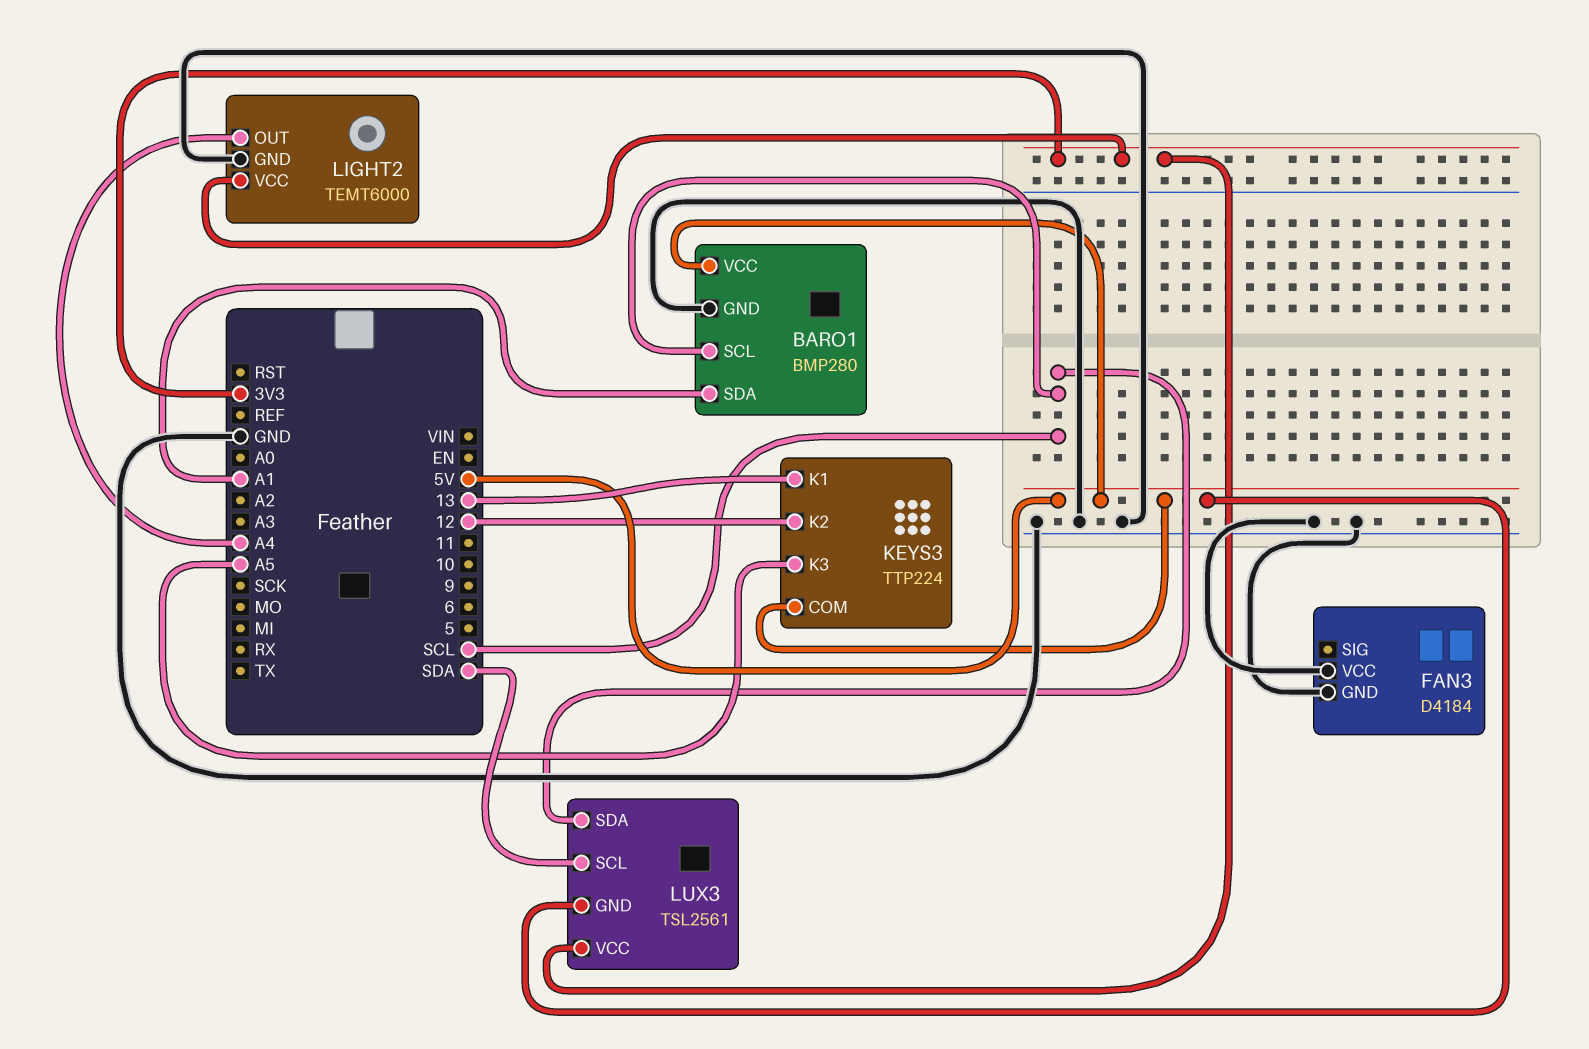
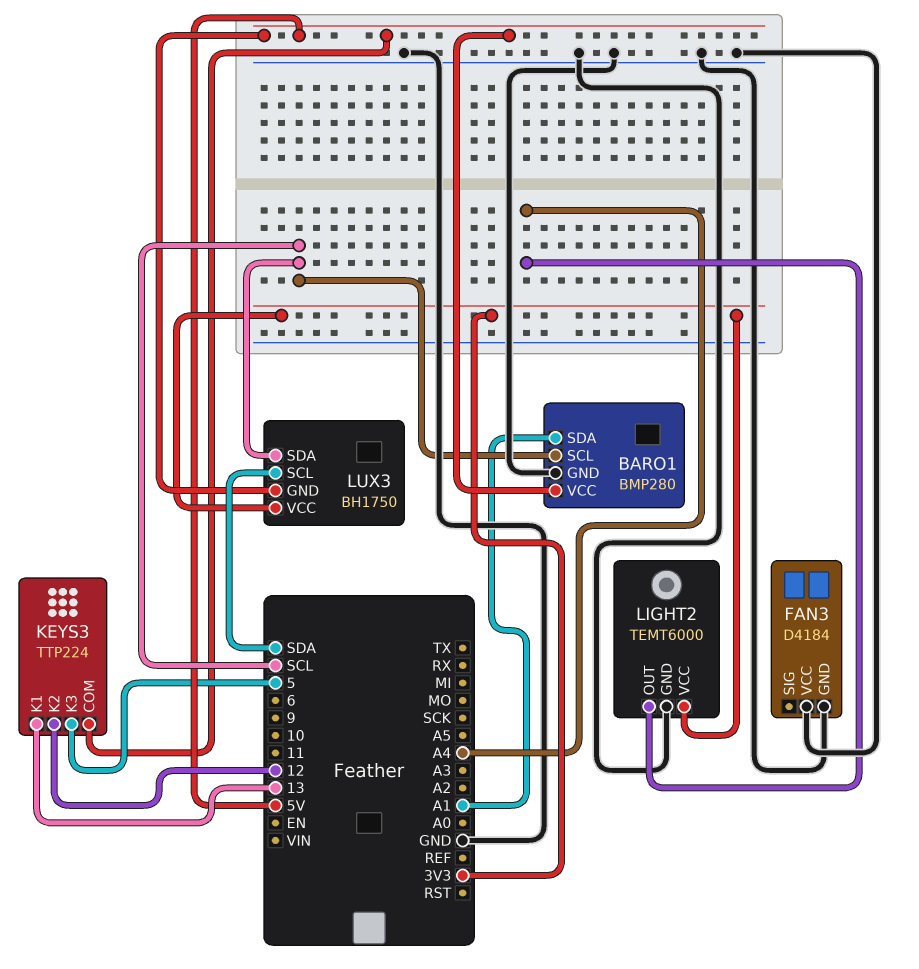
KEYS3 pin K3: A5 -> 5
LUX3: TSL2561 -> BH1750

